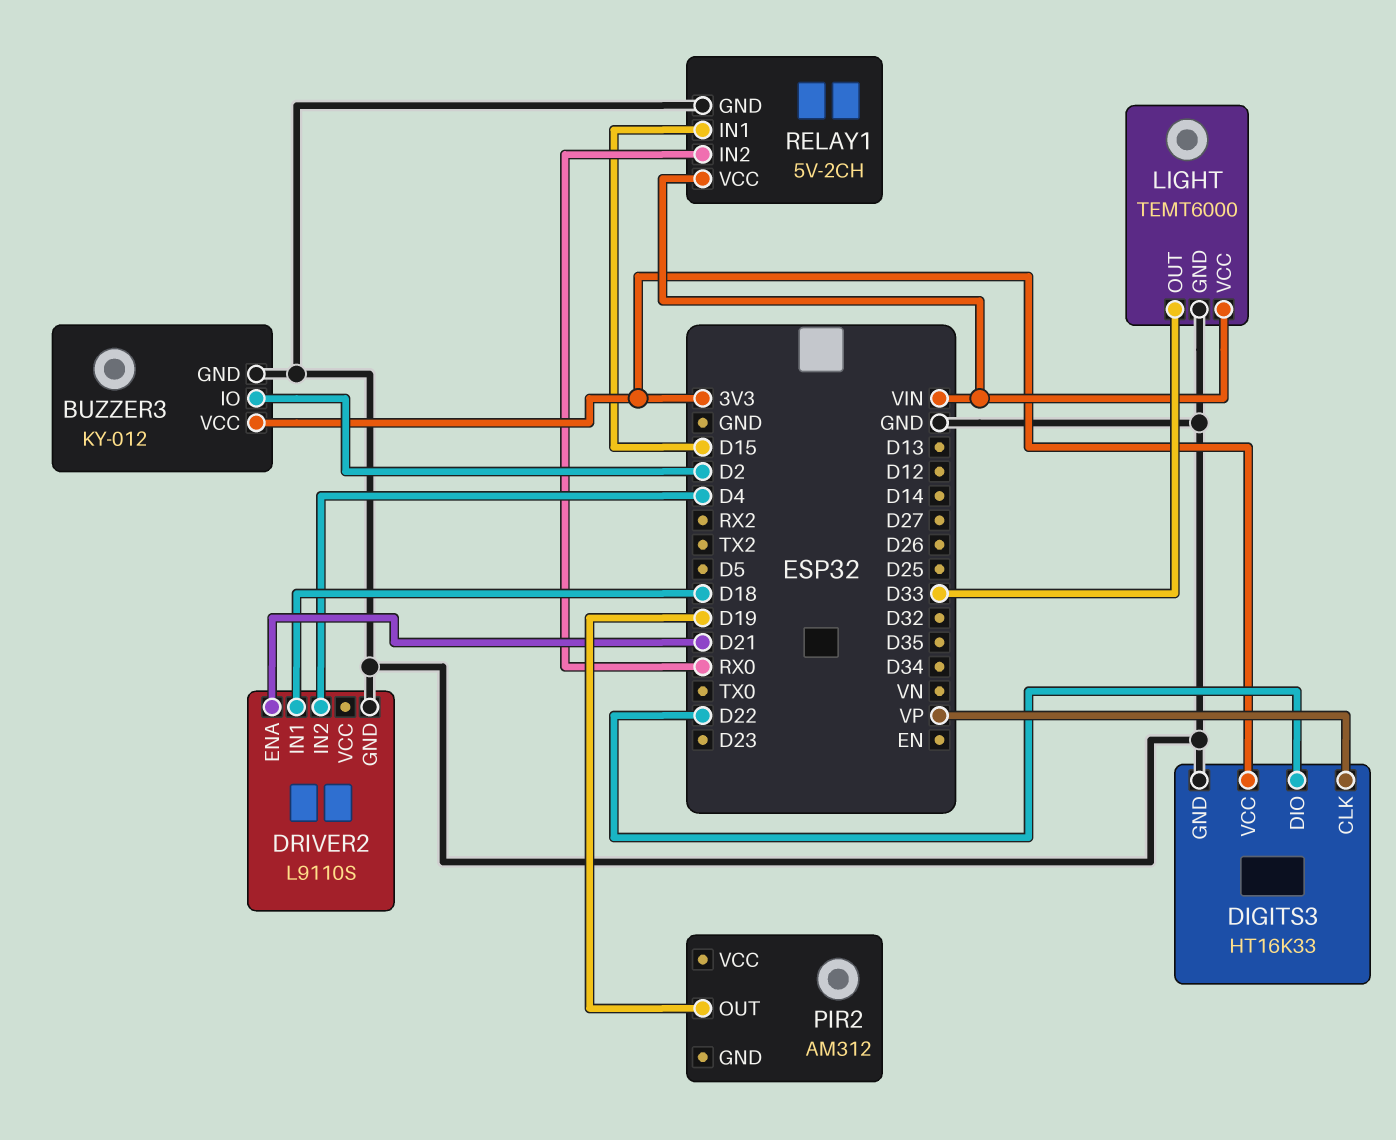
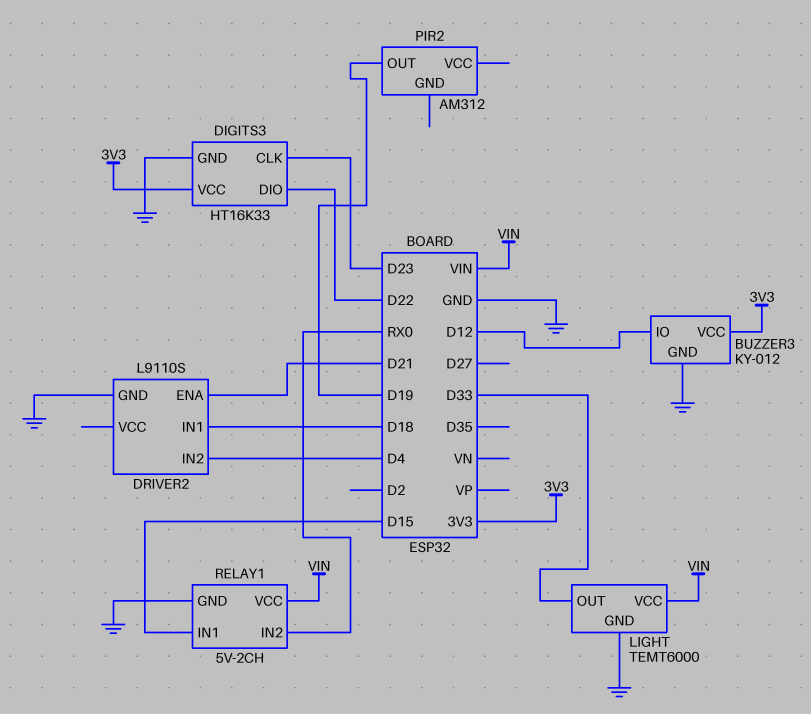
BUZZER3 pin IO: D2 -> D12
DIGITS3 pin CLK: VP -> D23

